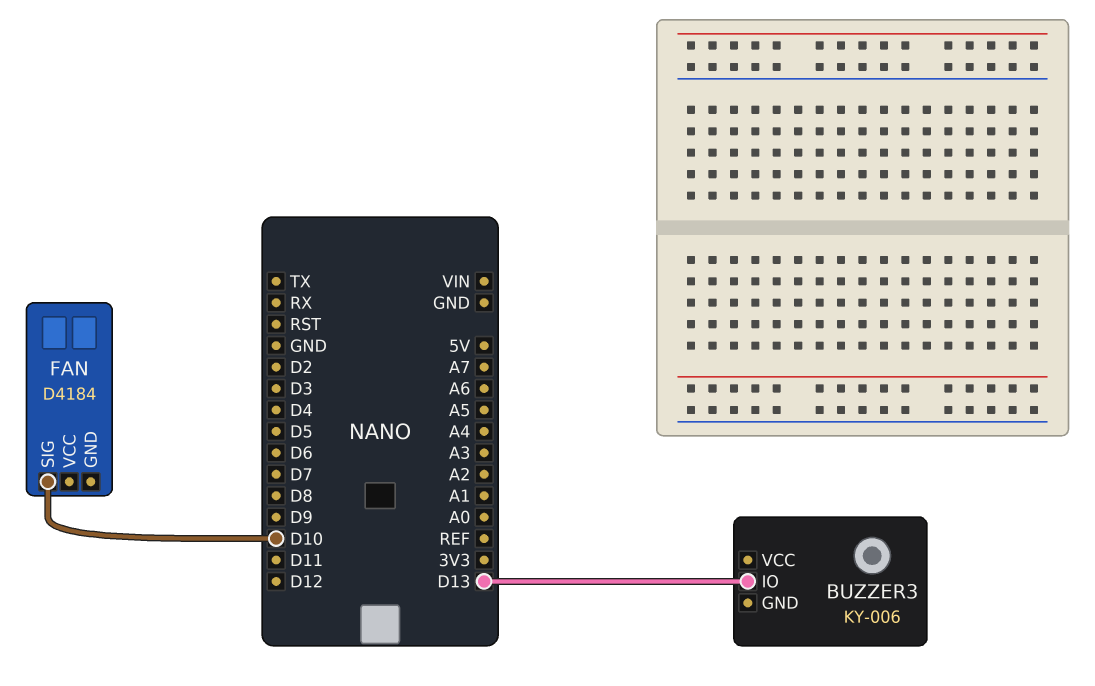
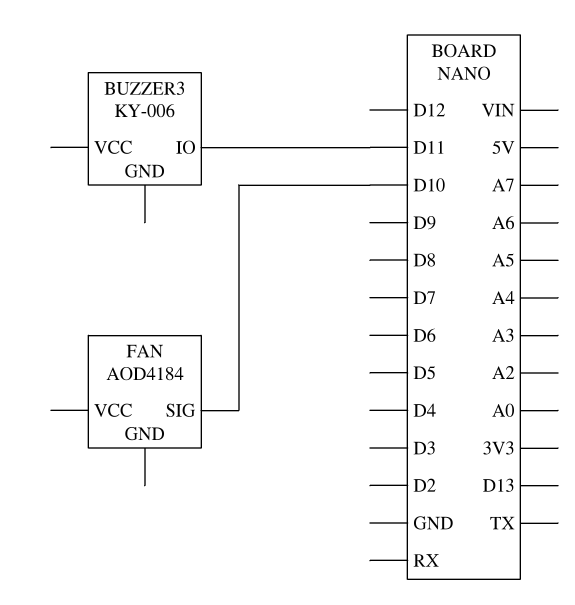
BUZZER3 pin IO: D13 -> D11
FAN: D4184 -> AOD4184

